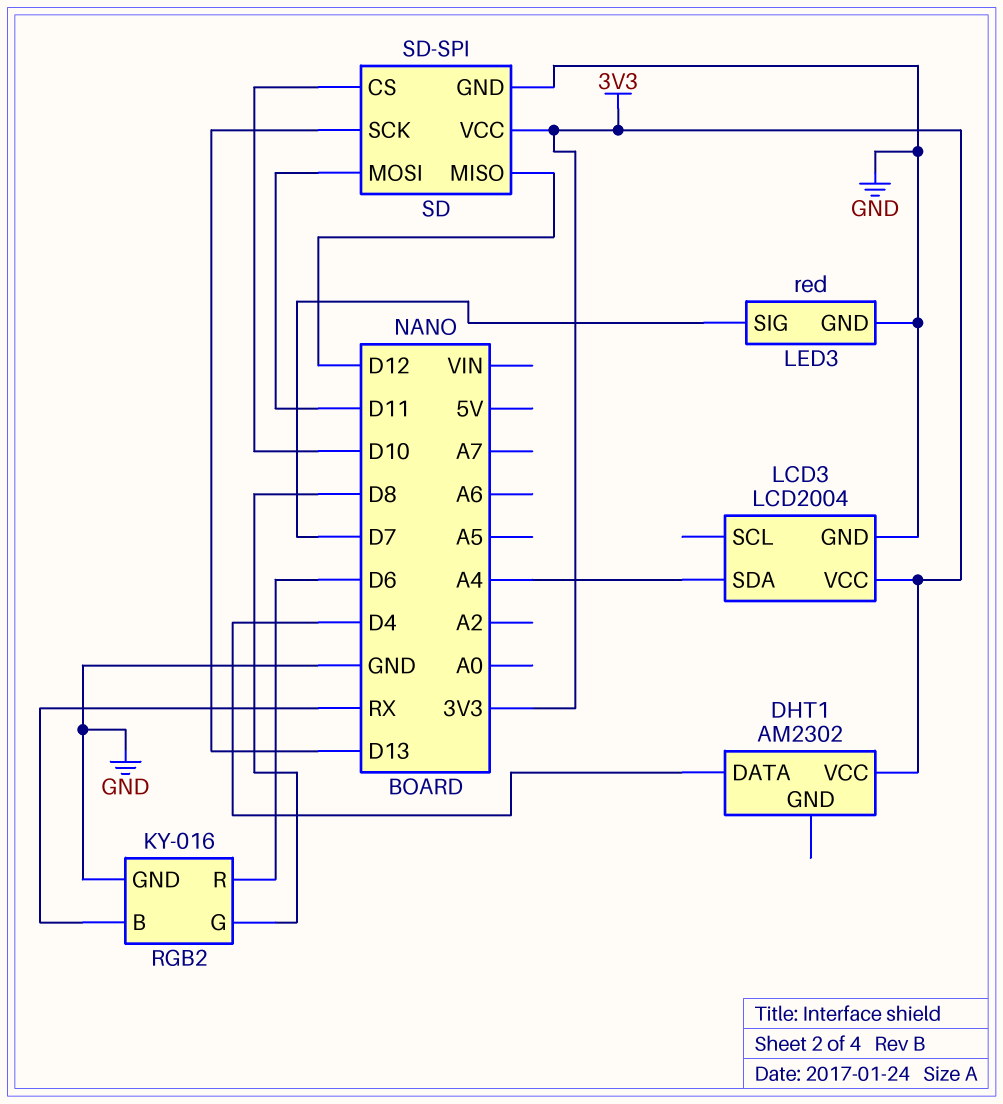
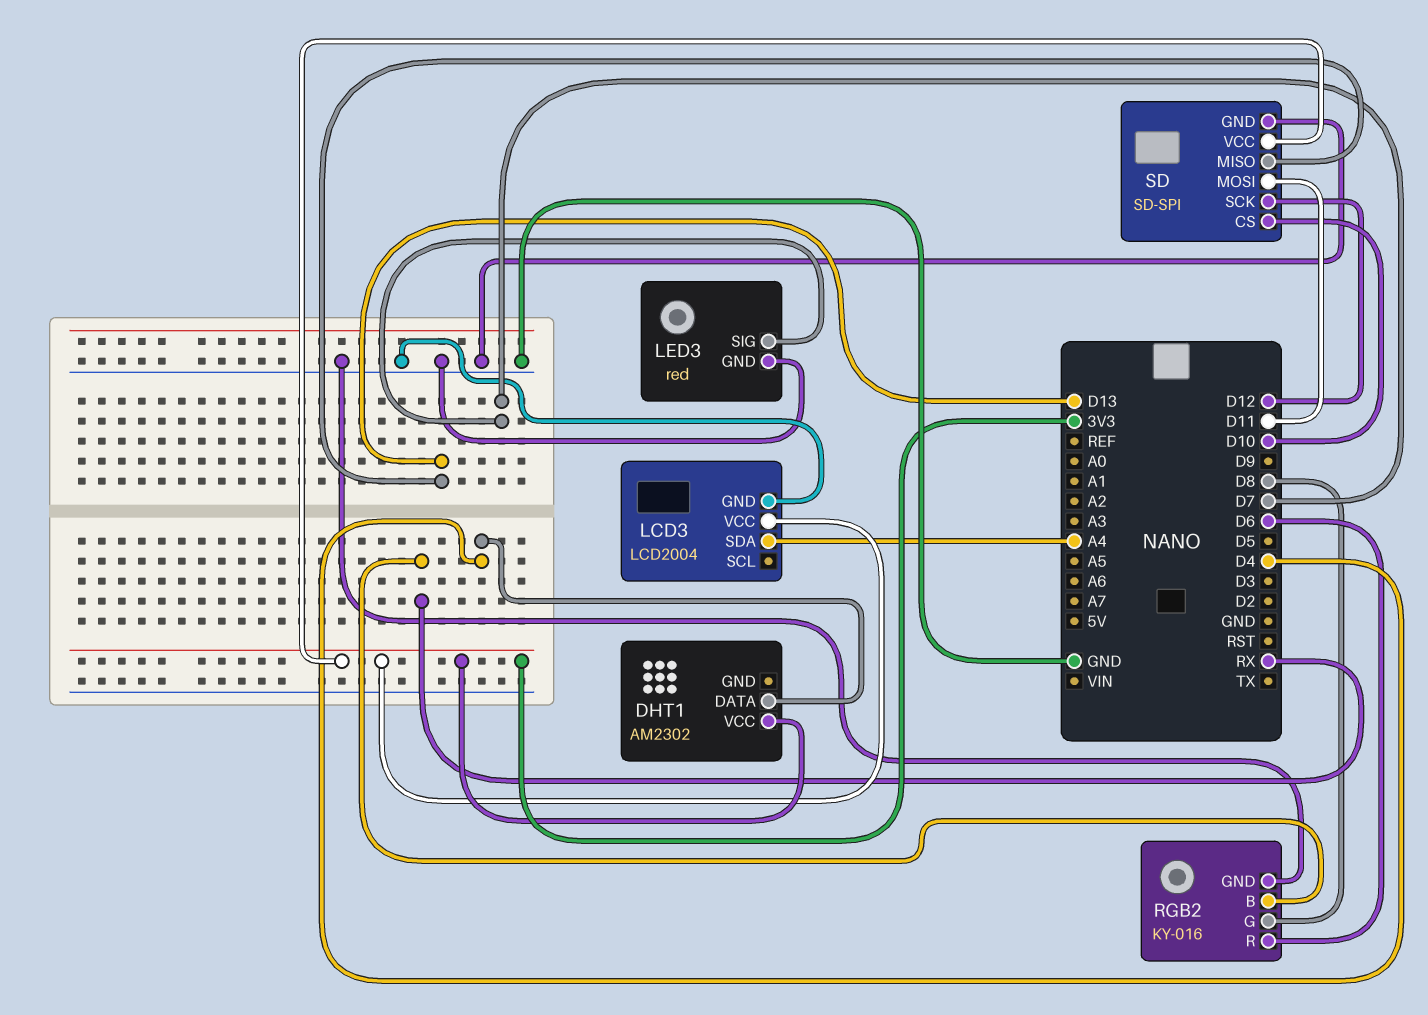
SD pin MISO: D12 -> D13
SD pin SCK: D13 -> D12

